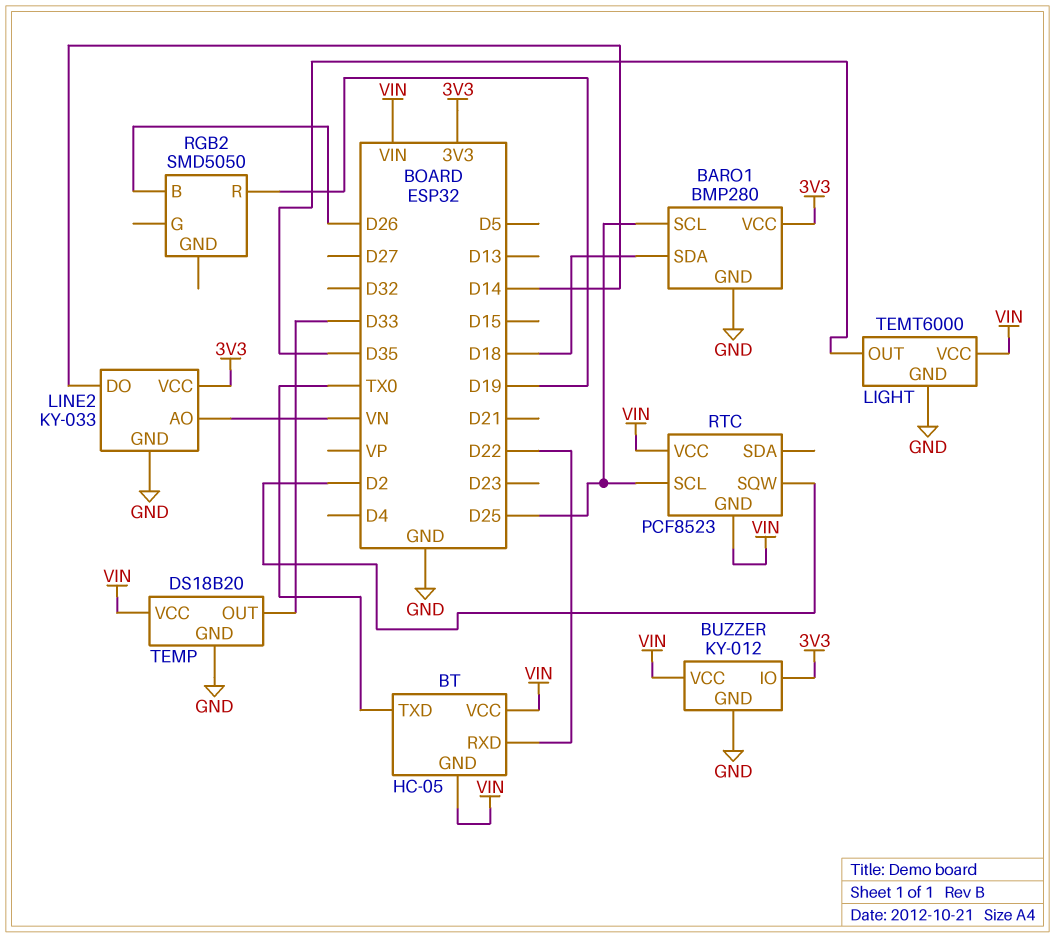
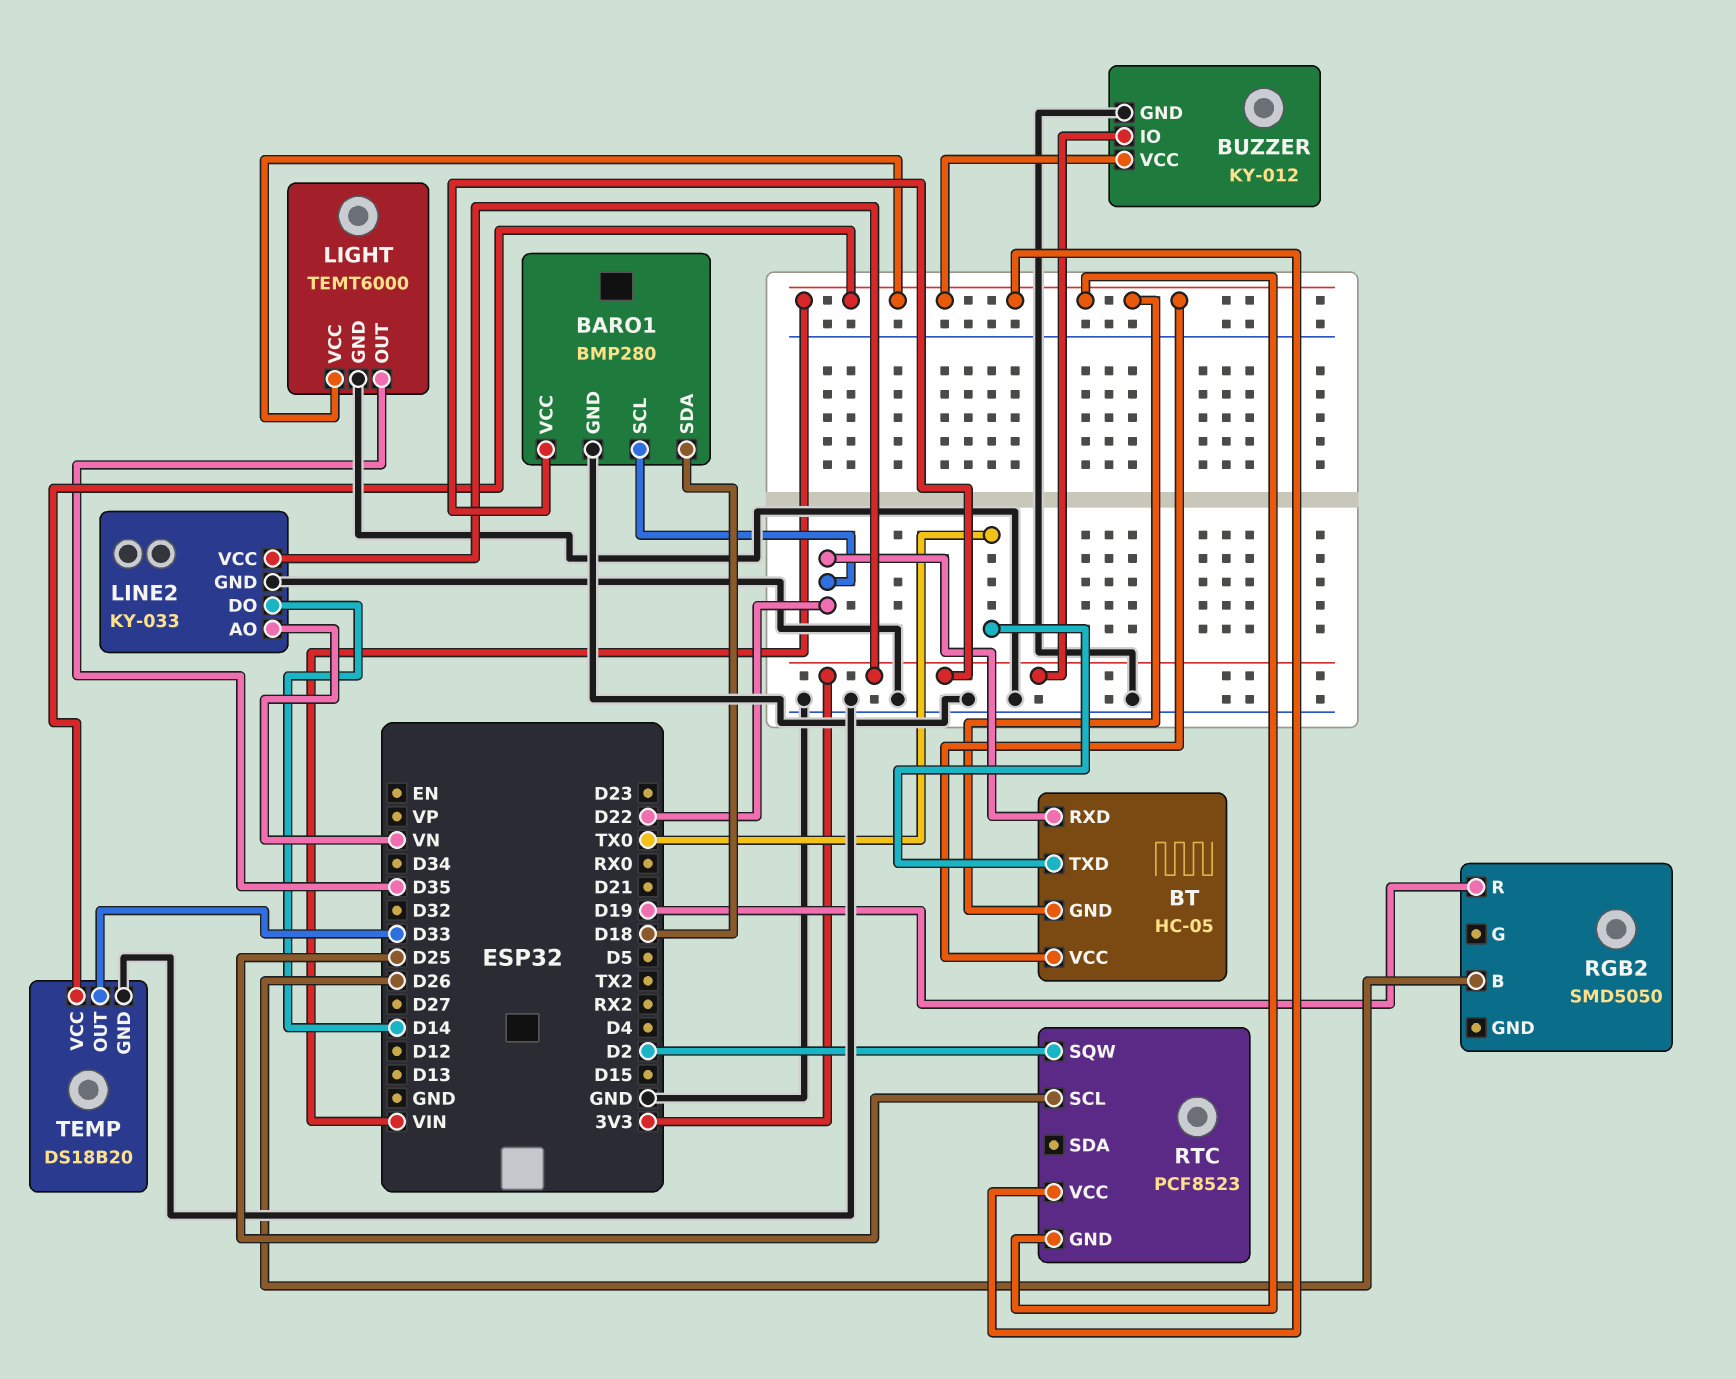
BARO1 pin SCL: D25 -> D22

